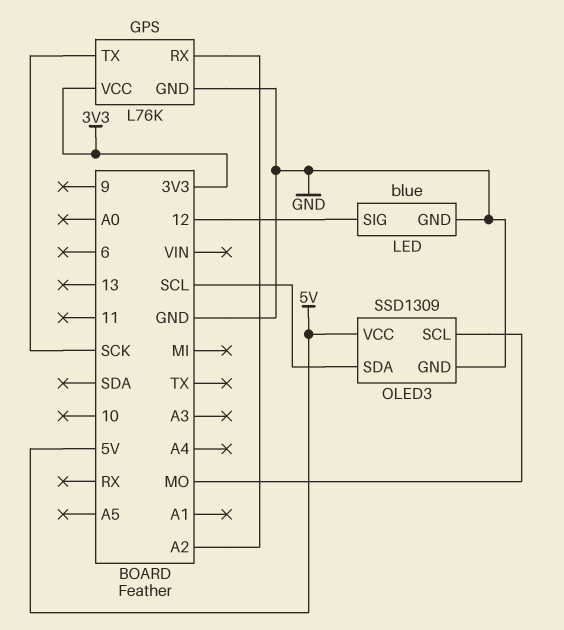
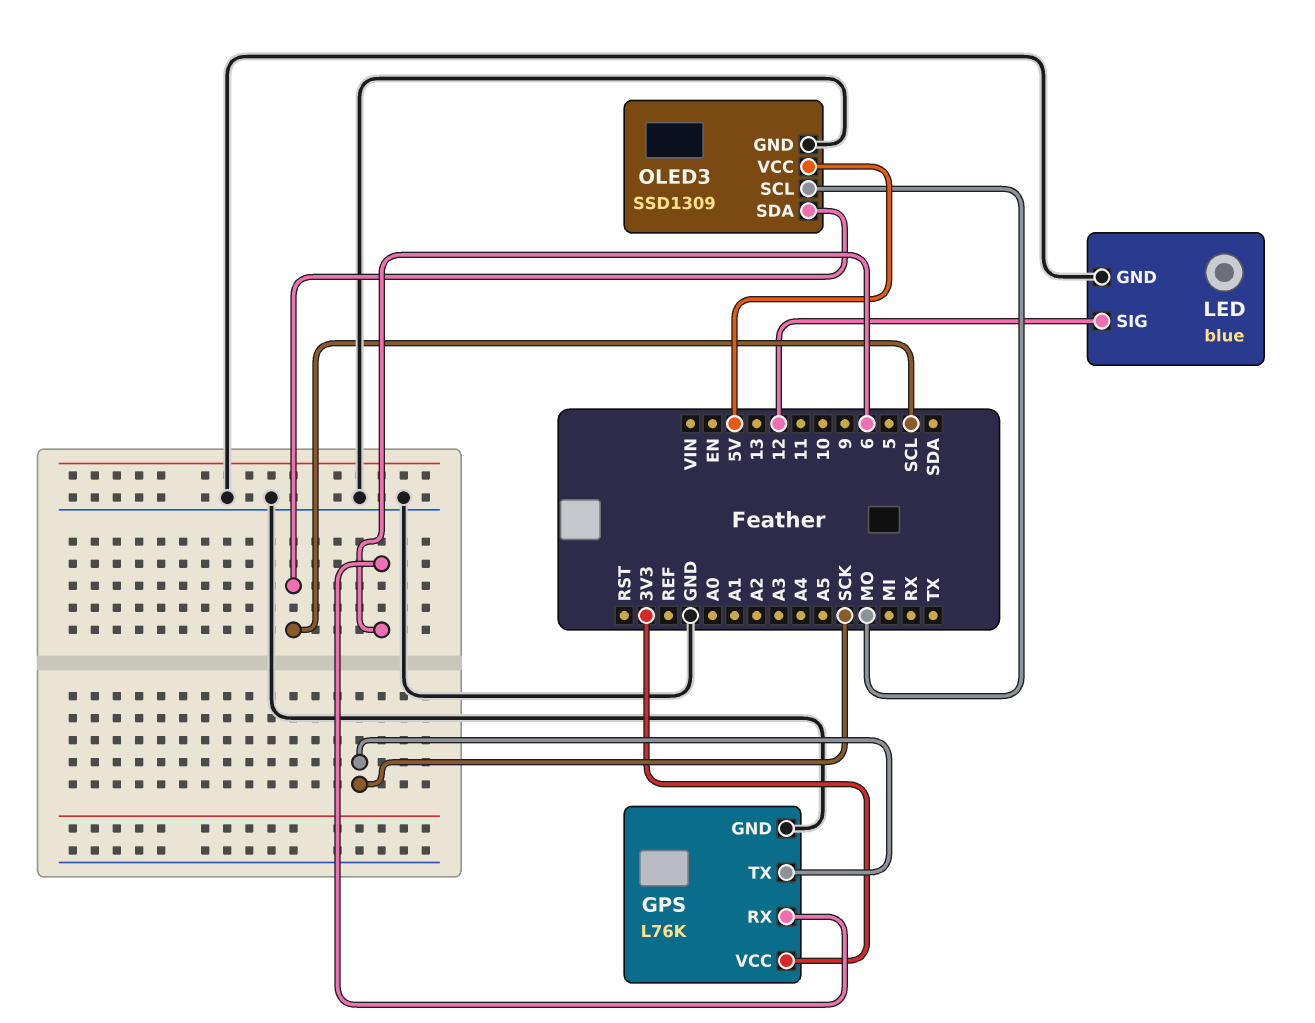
GPS pin RX: A2 -> 6

